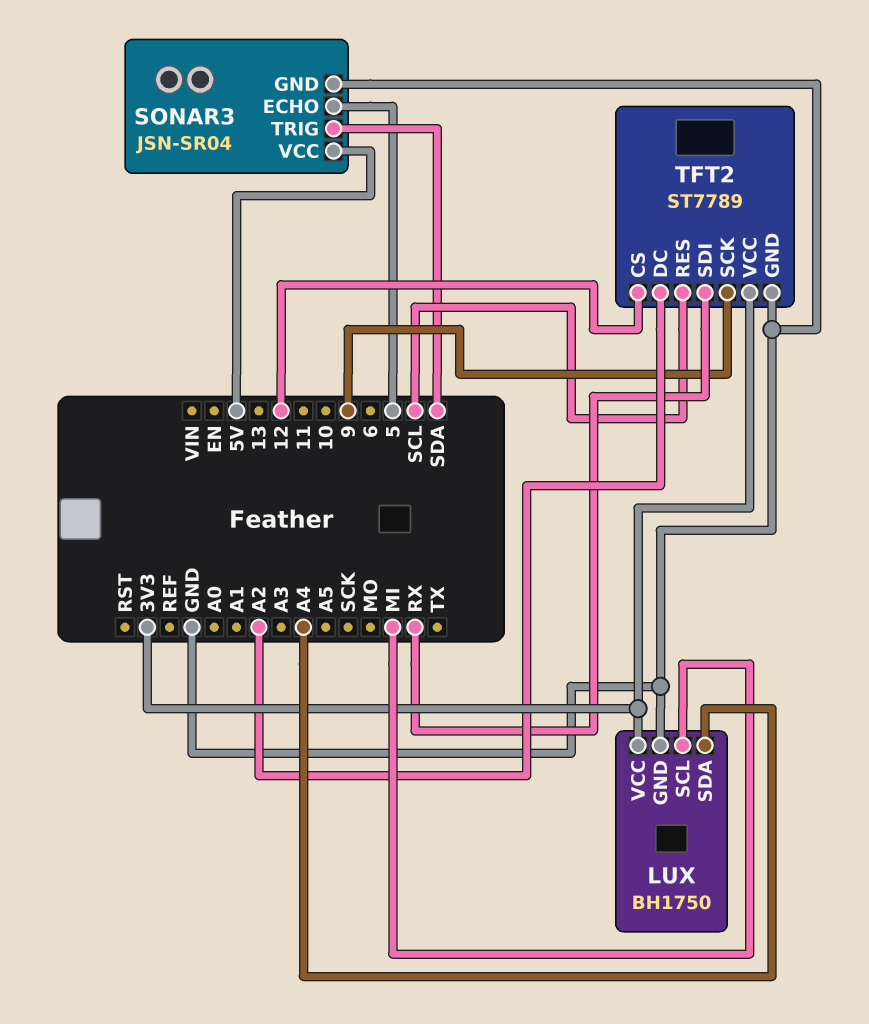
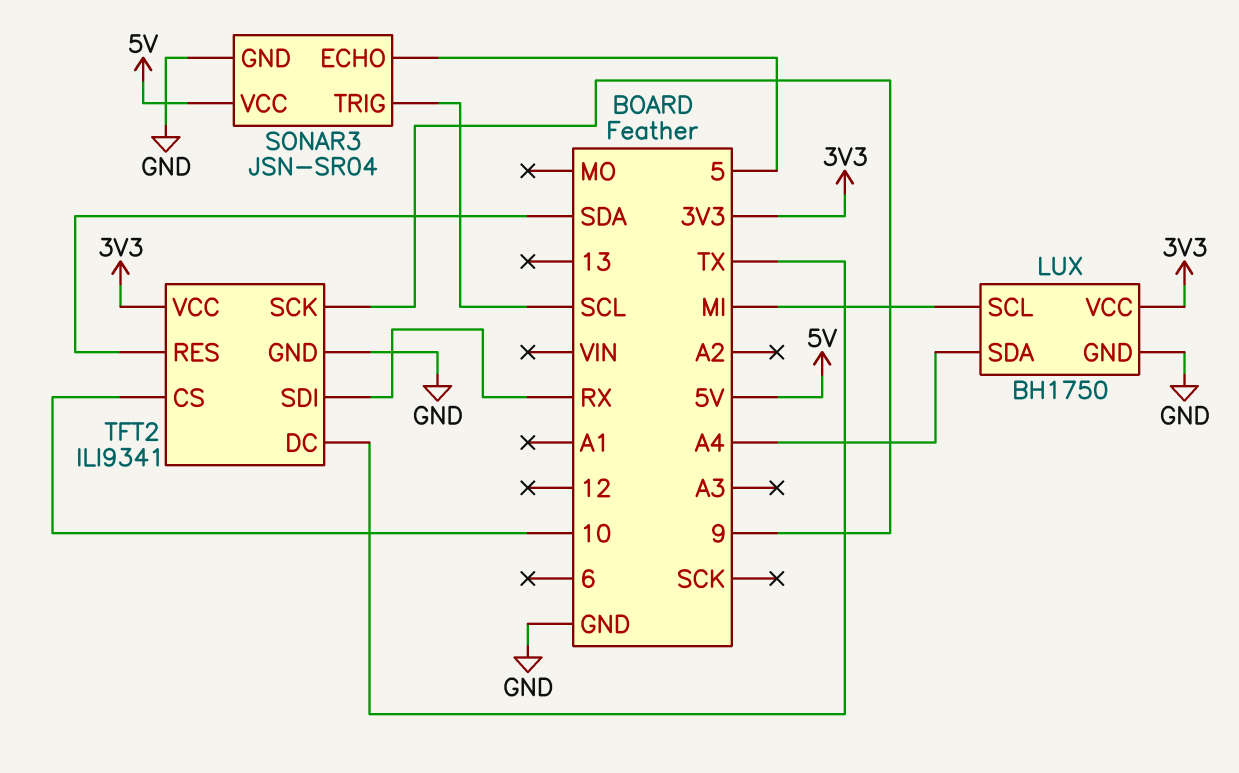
SONAR3 pin TRIG: SDA -> SCL
TFT2: ST7789 -> ILI9341
TFT2 pin CS: 12 -> 10
TFT2 pin DC: A2 -> TX
TFT2 pin RES: SCL -> SDA

